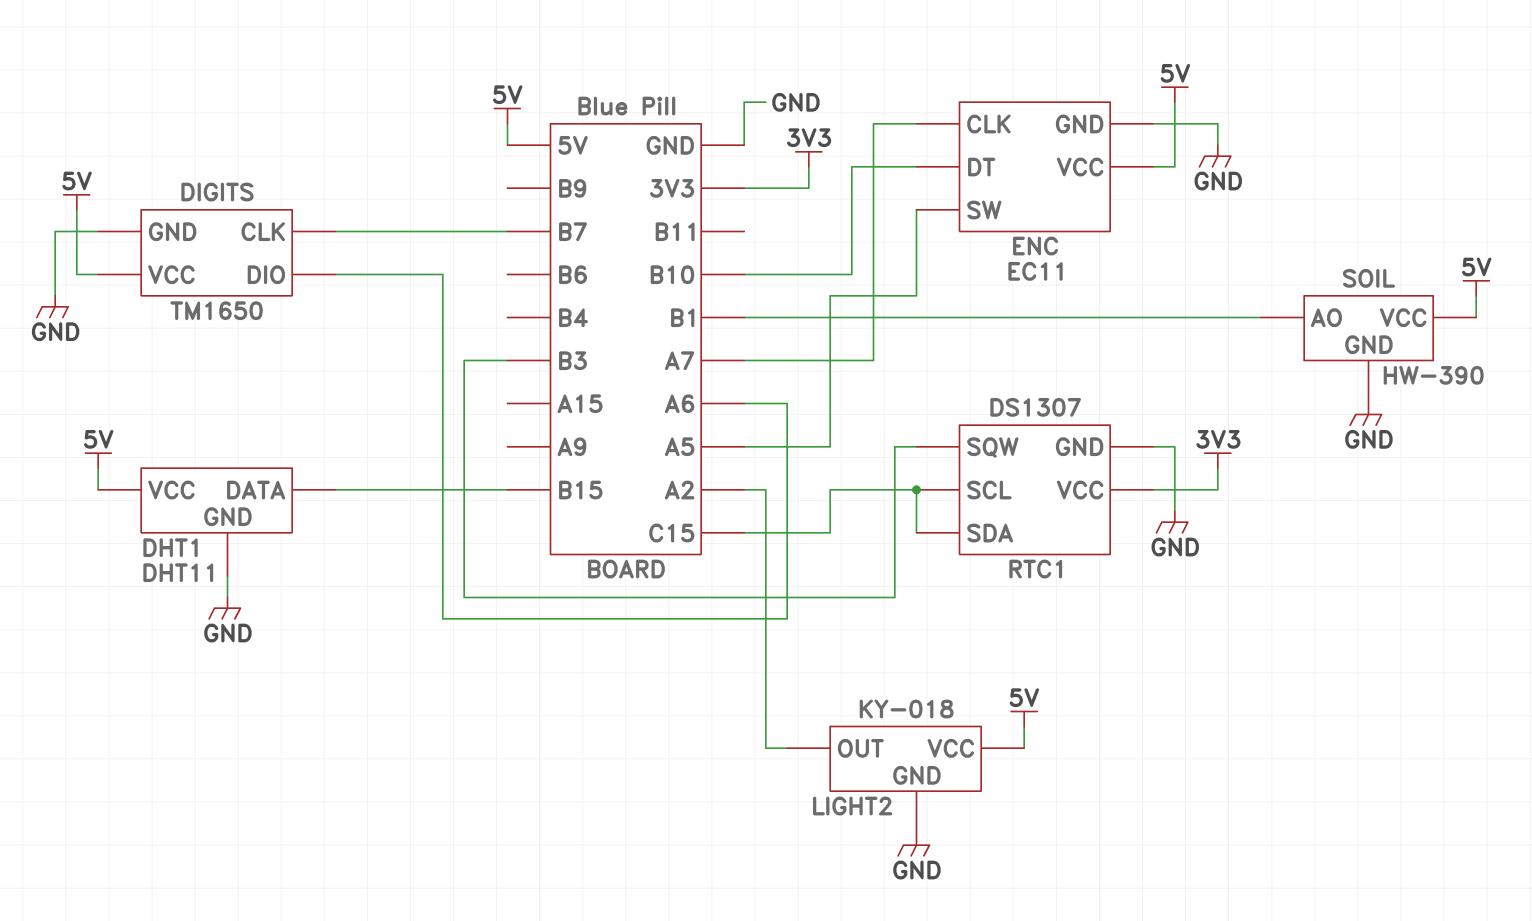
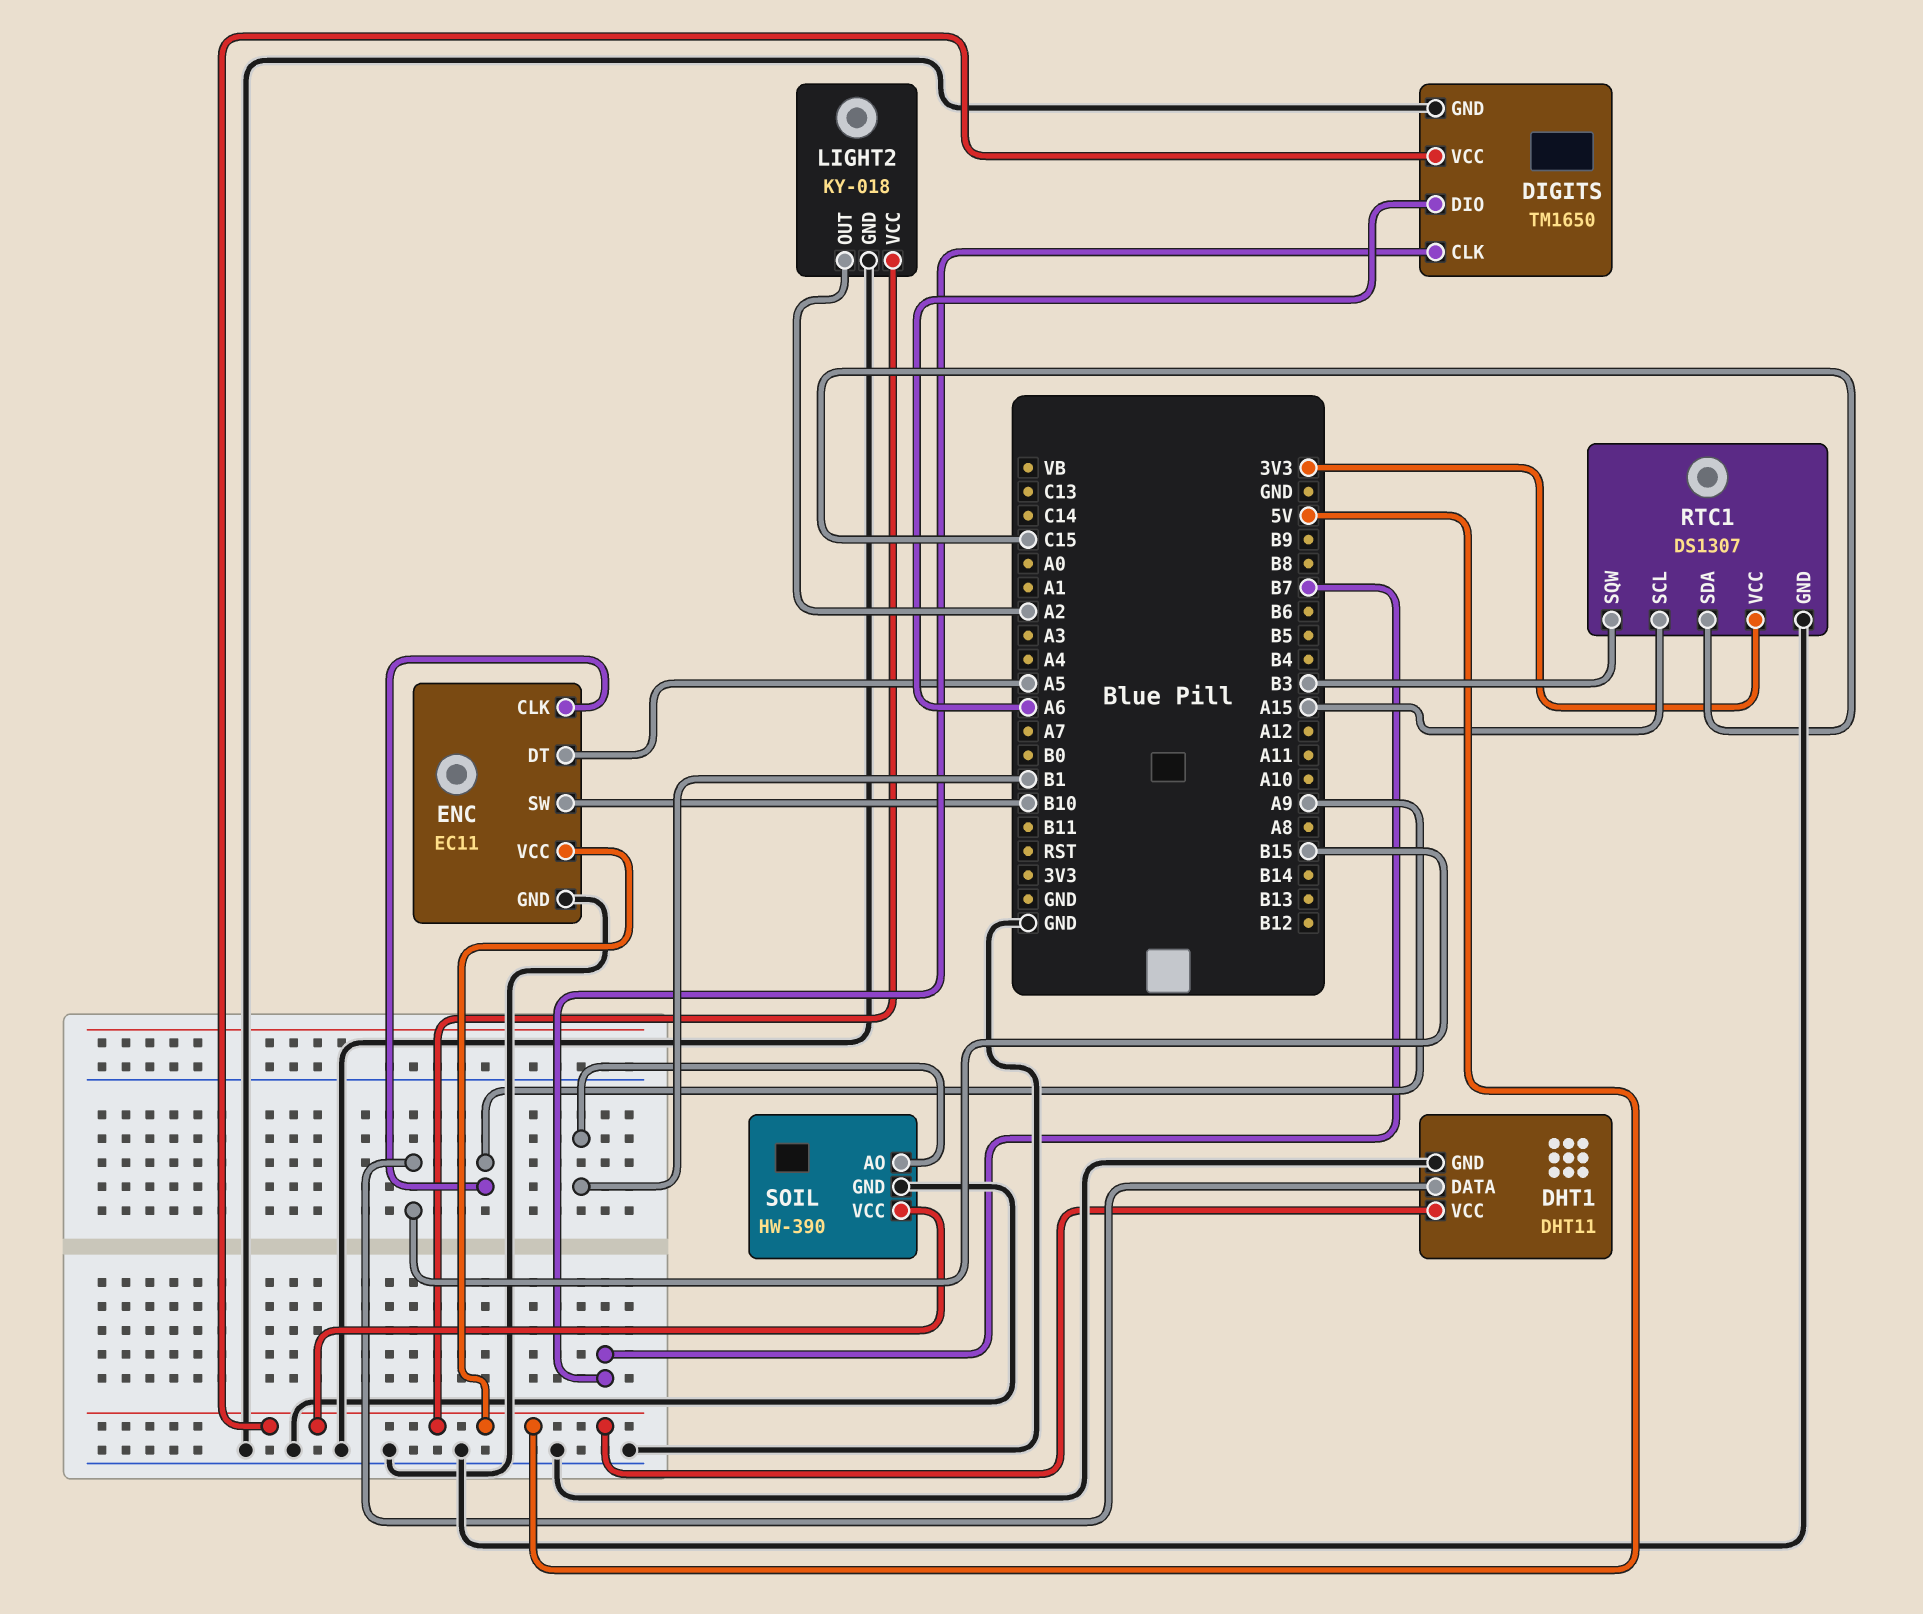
ENC pin CLK: A7 -> A9
ENC pin DT: B10 -> A5
ENC pin SW: A5 -> B10
RTC1 pin SCL: C15 -> A15

